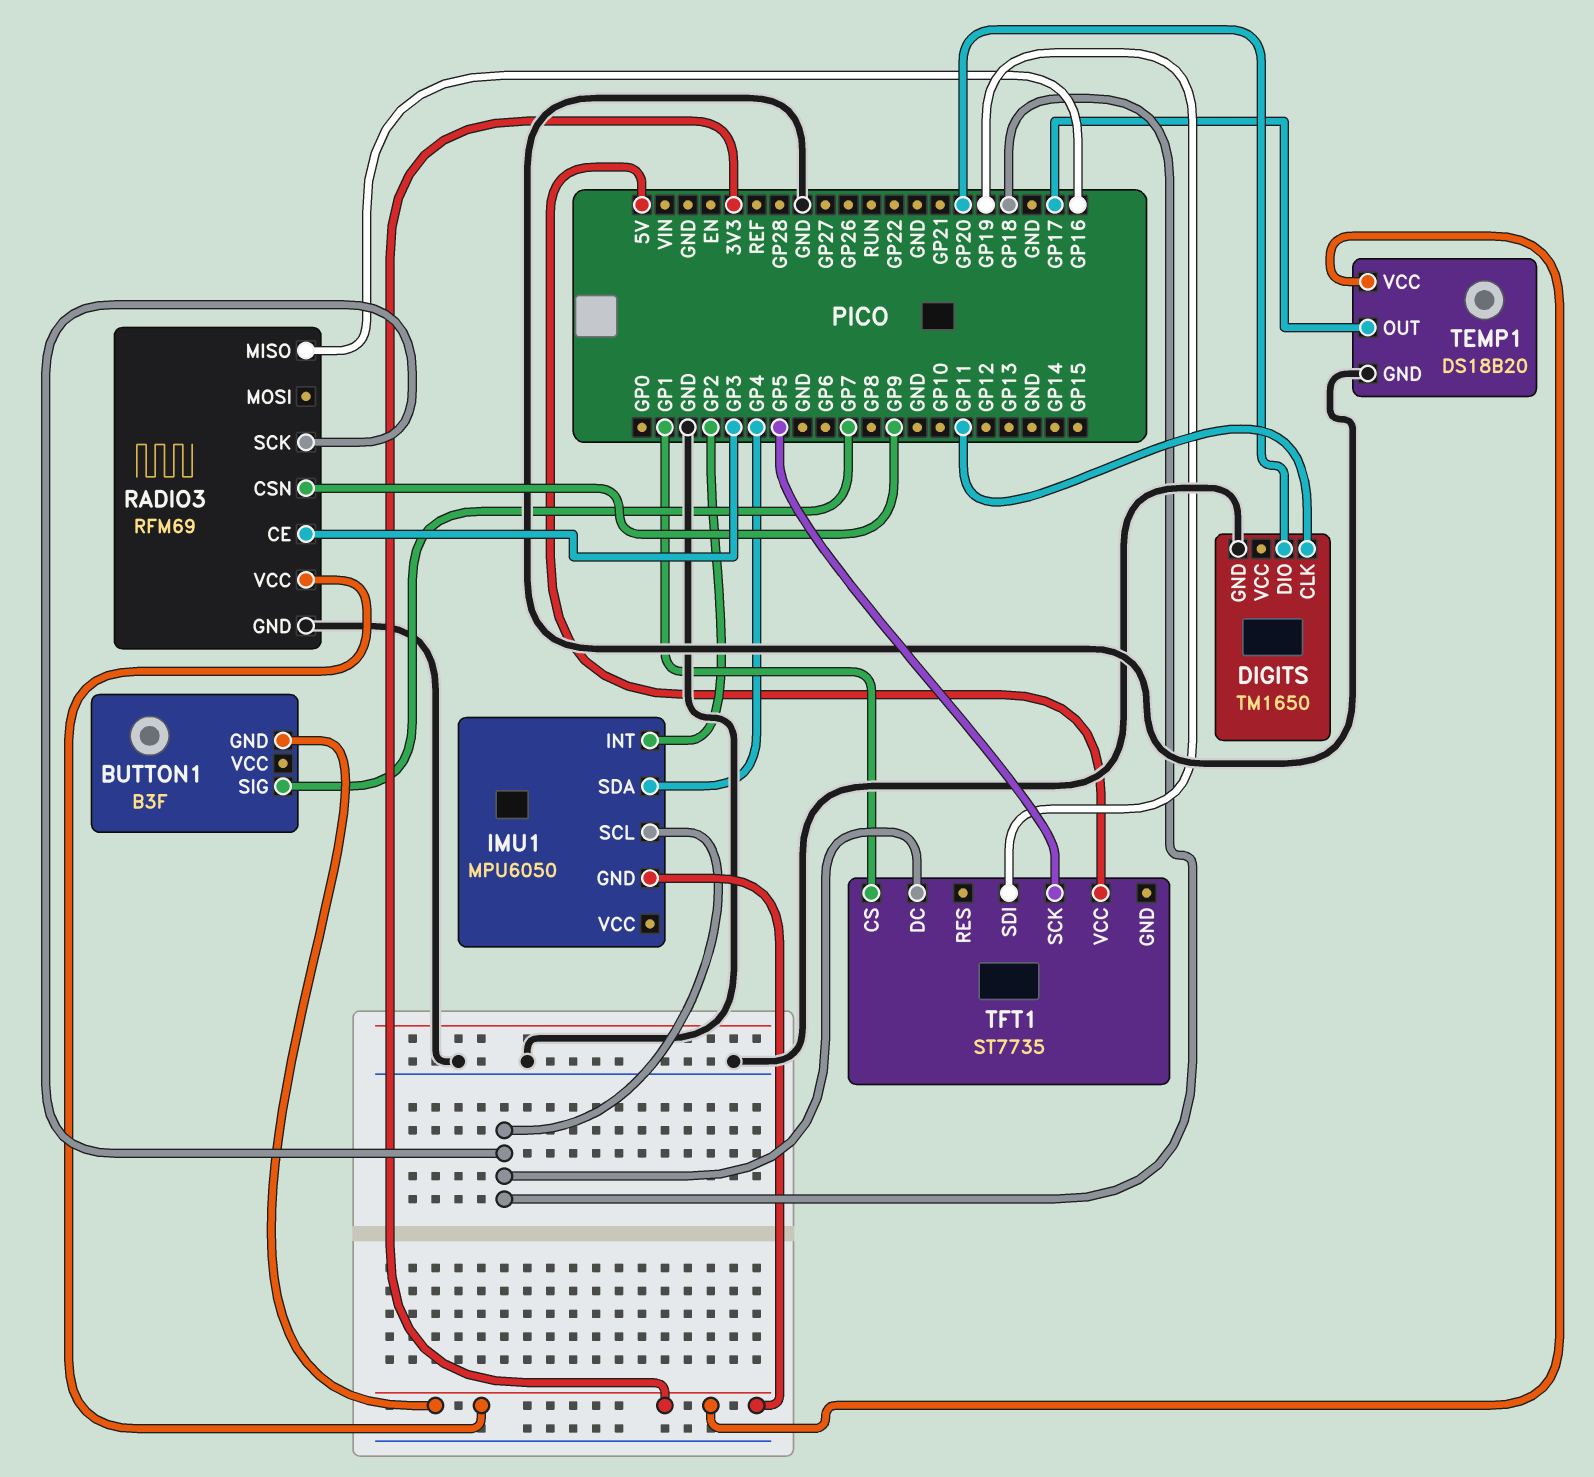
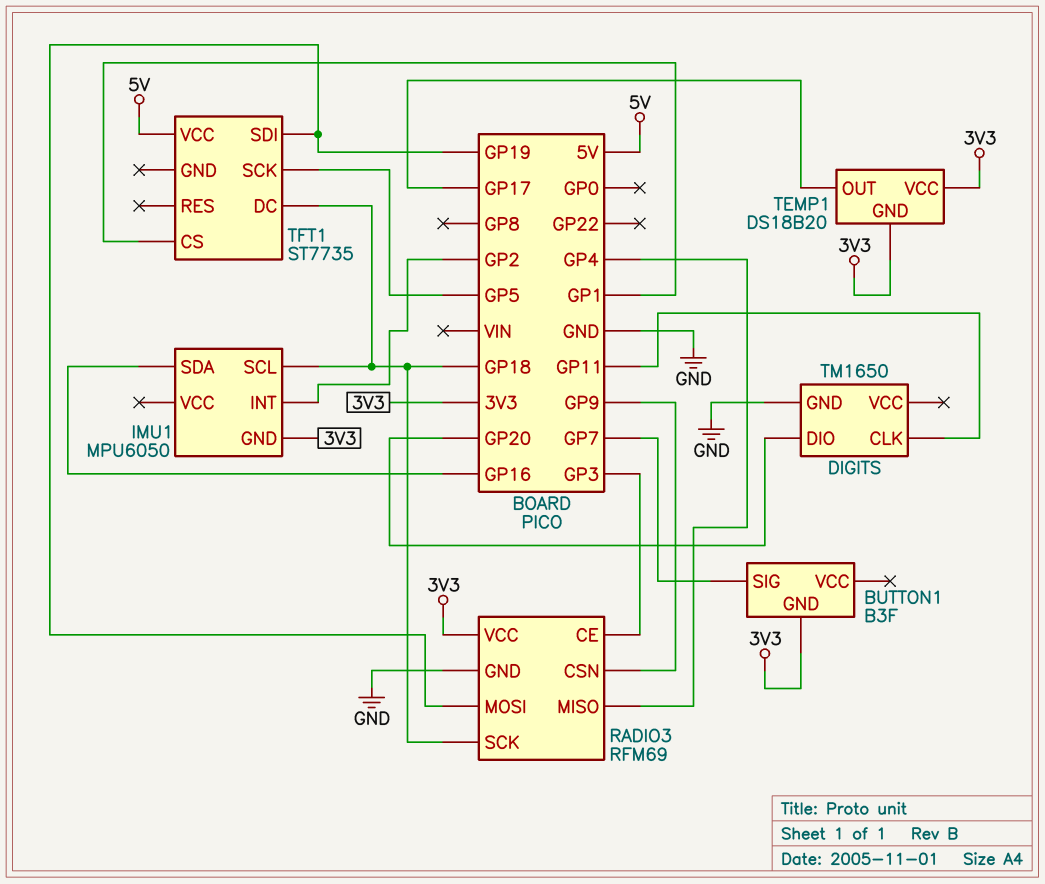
IMU1 pin SDA: GP4 -> GP16
RADIO3 pin MISO: GP16 -> GP4
RADIO3 pin MOSI: none -> GP19
TEMP1 pin GND: GND -> 3V3

